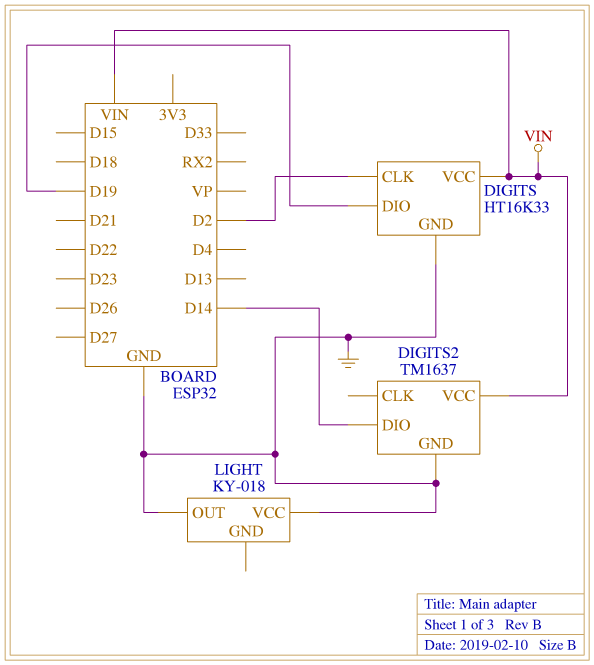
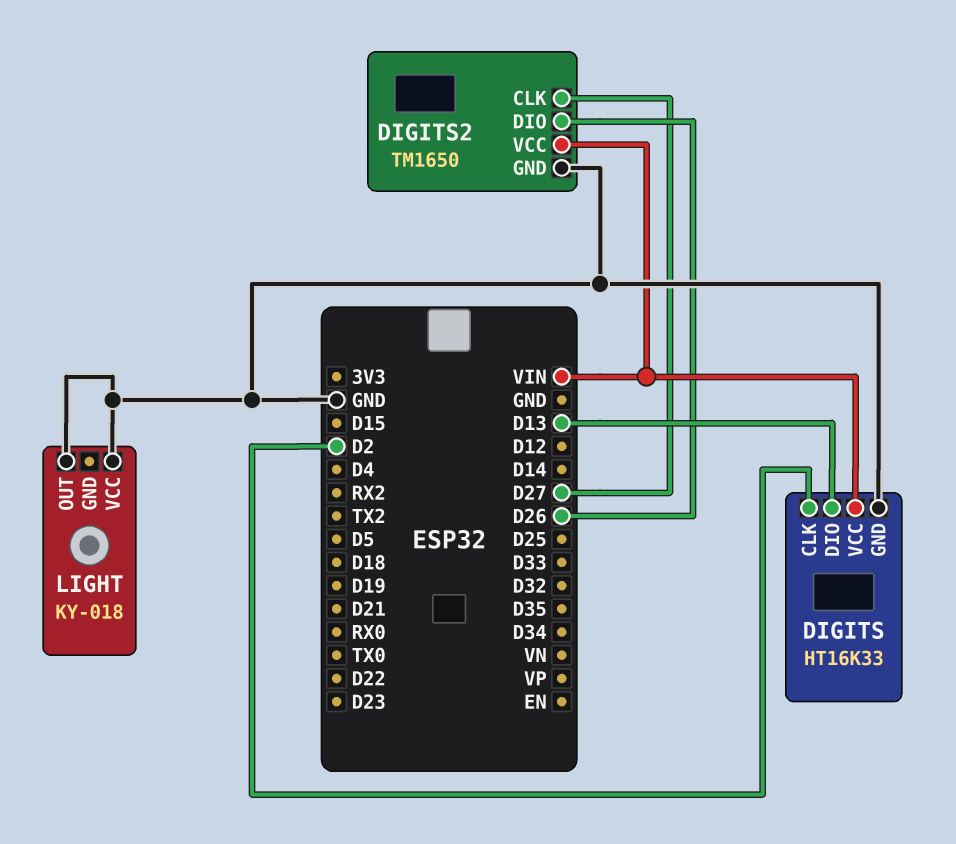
DIGITS pin DIO: D19 -> D13
DIGITS2: TM1637 -> TM1650
DIGITS2 pin CLK: none -> D27
DIGITS2 pin DIO: D14 -> D26

